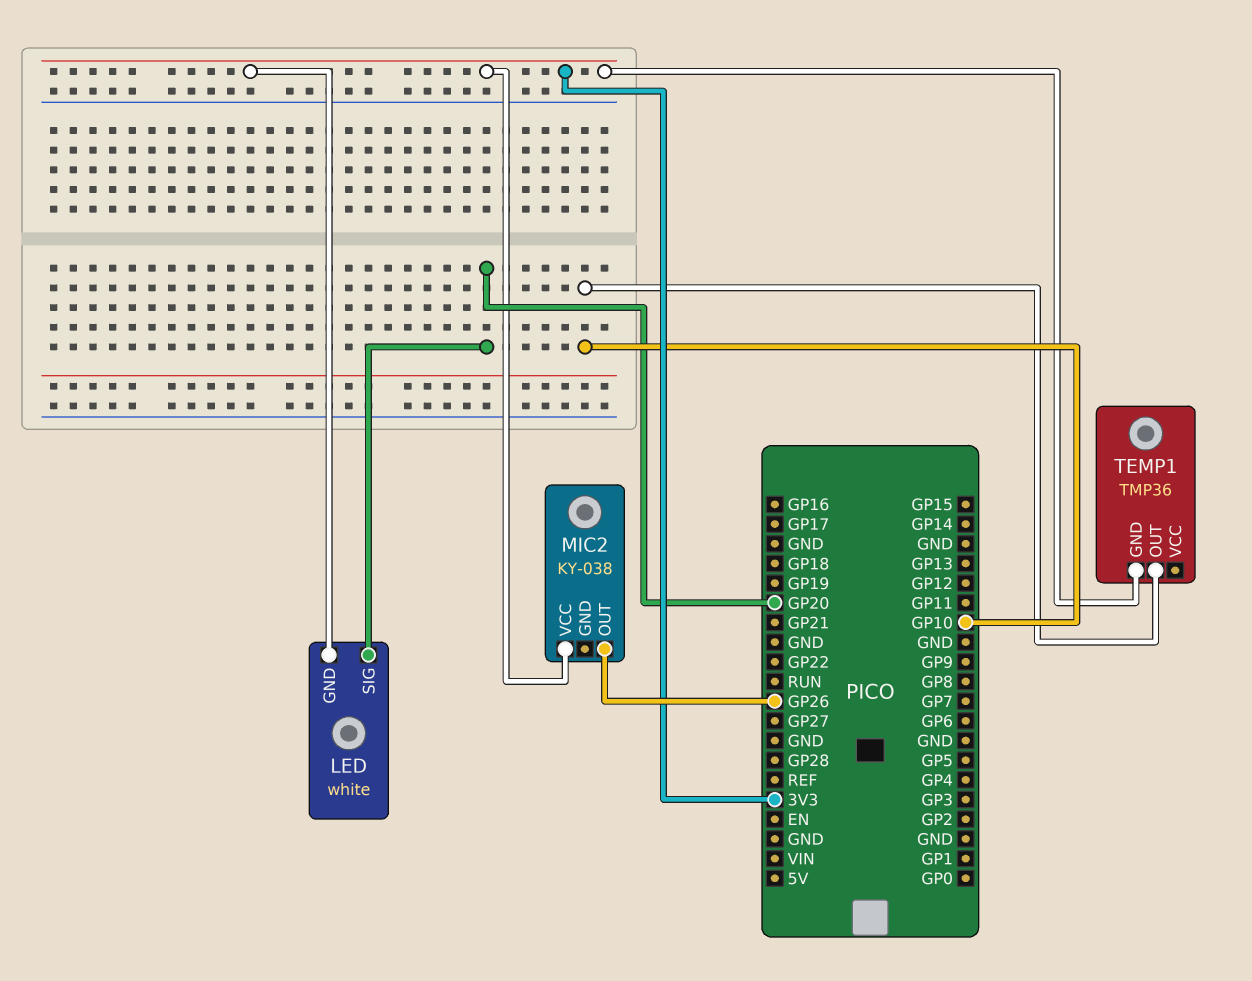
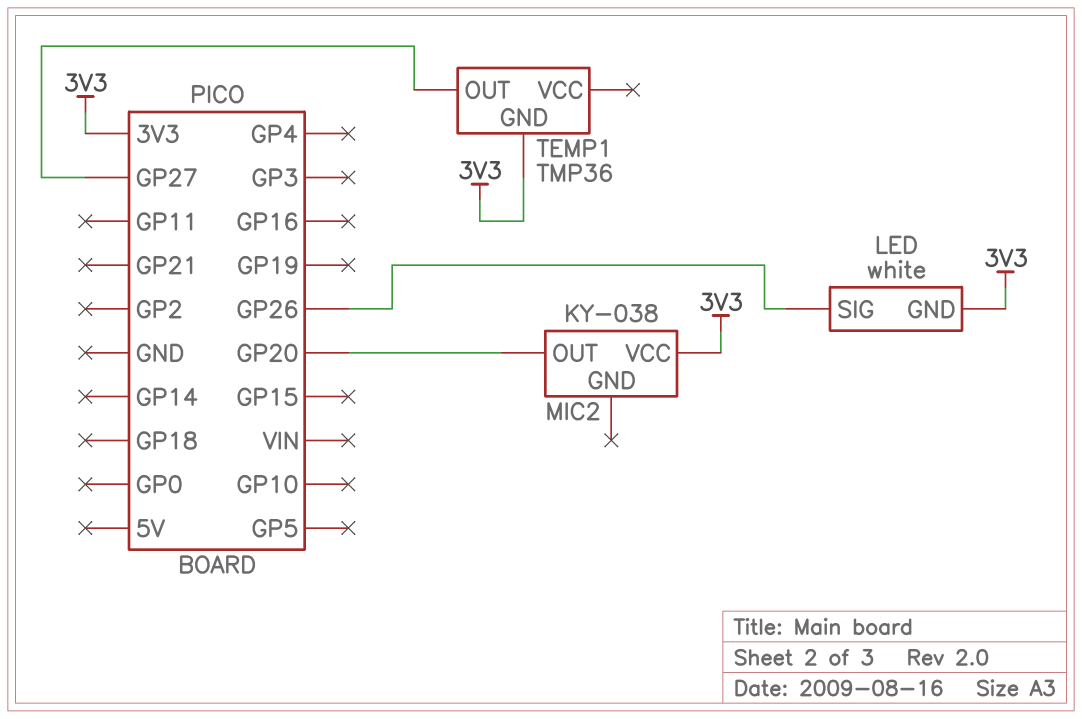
LED pin SIG: GP20 -> GP26
MIC2 pin OUT: GP26 -> GP20
TEMP1 pin OUT: GP10 -> GP27

